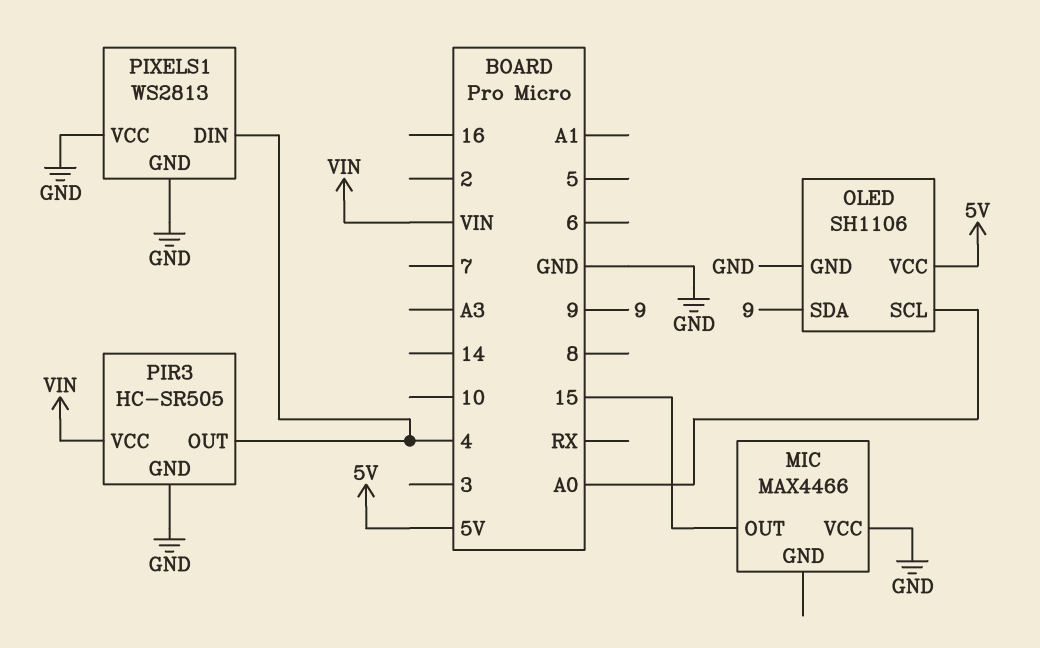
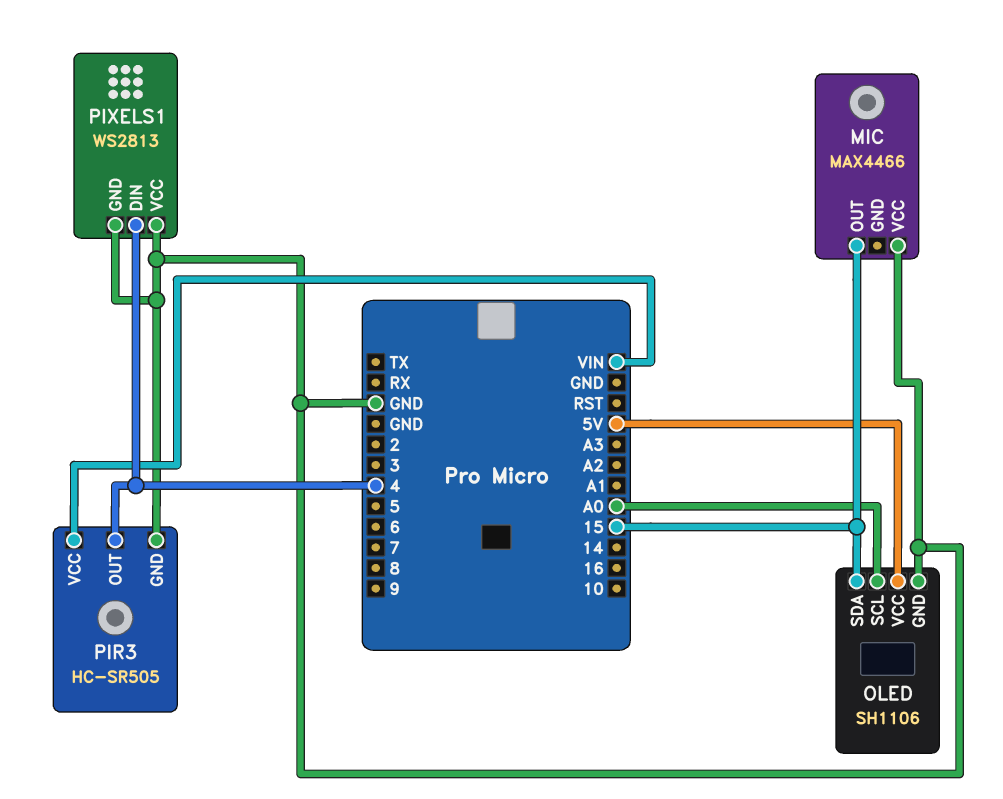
OLED pin SDA: 9 -> 15

